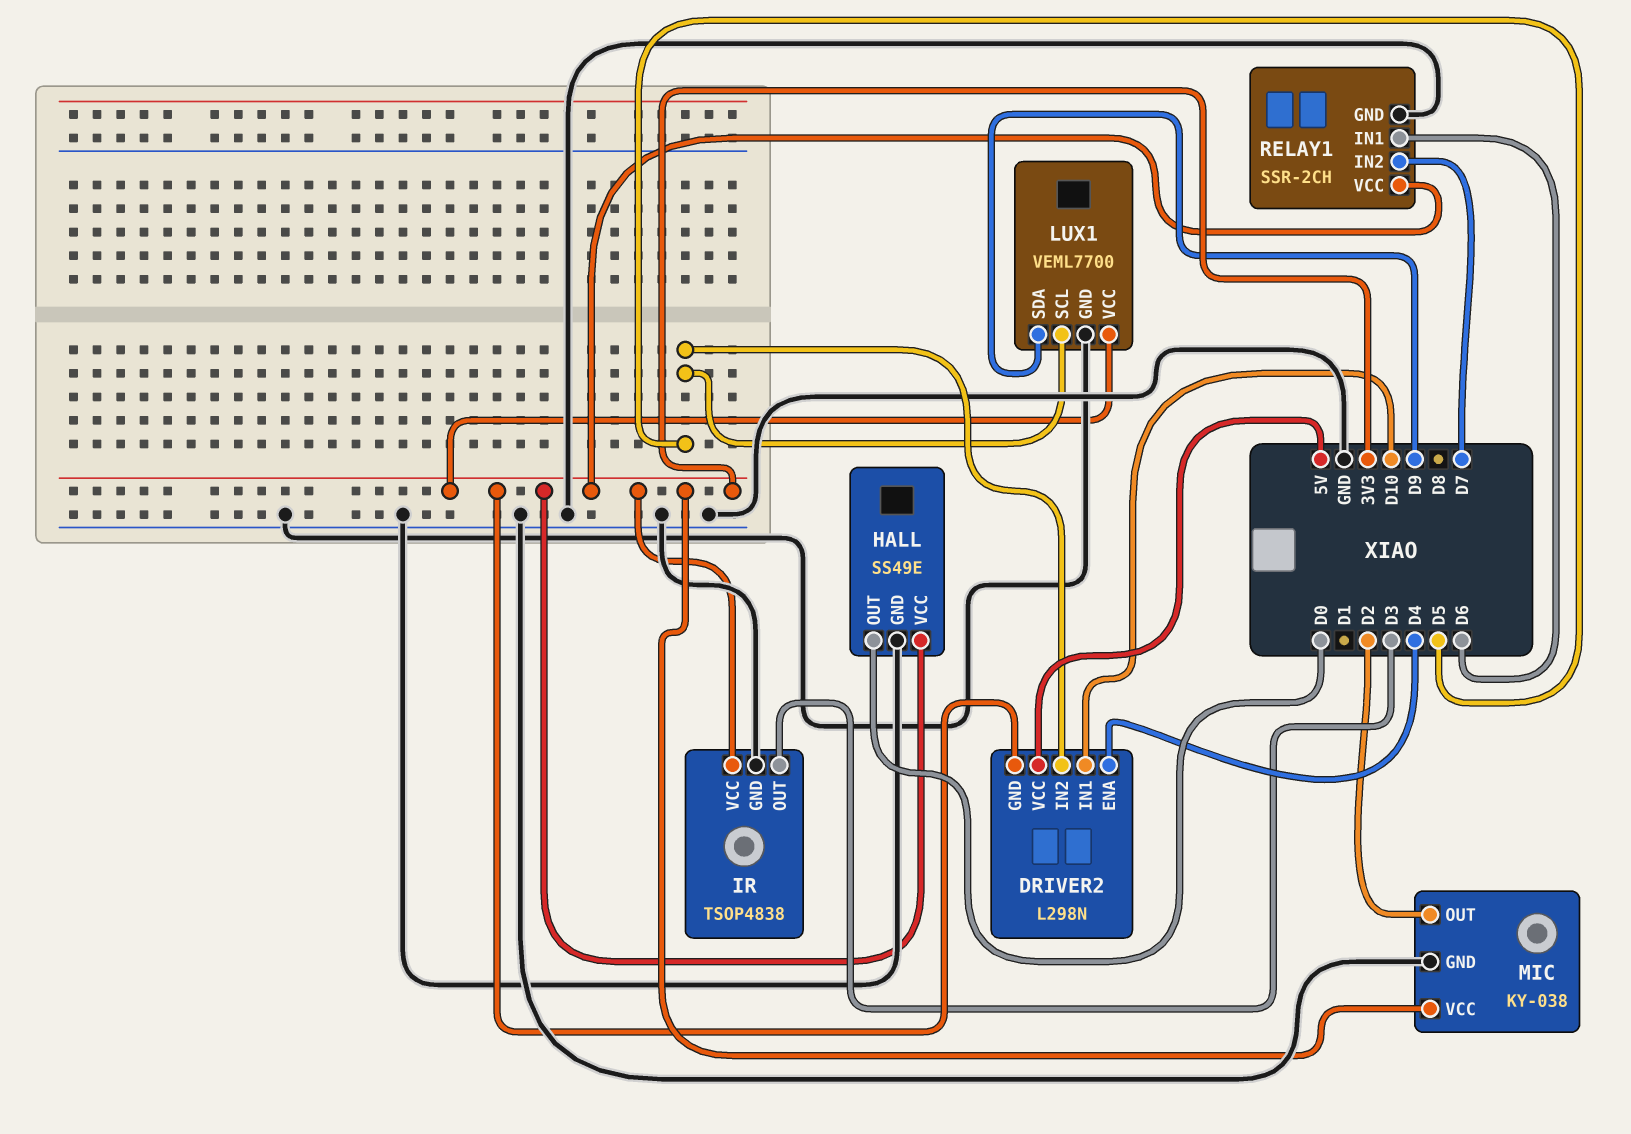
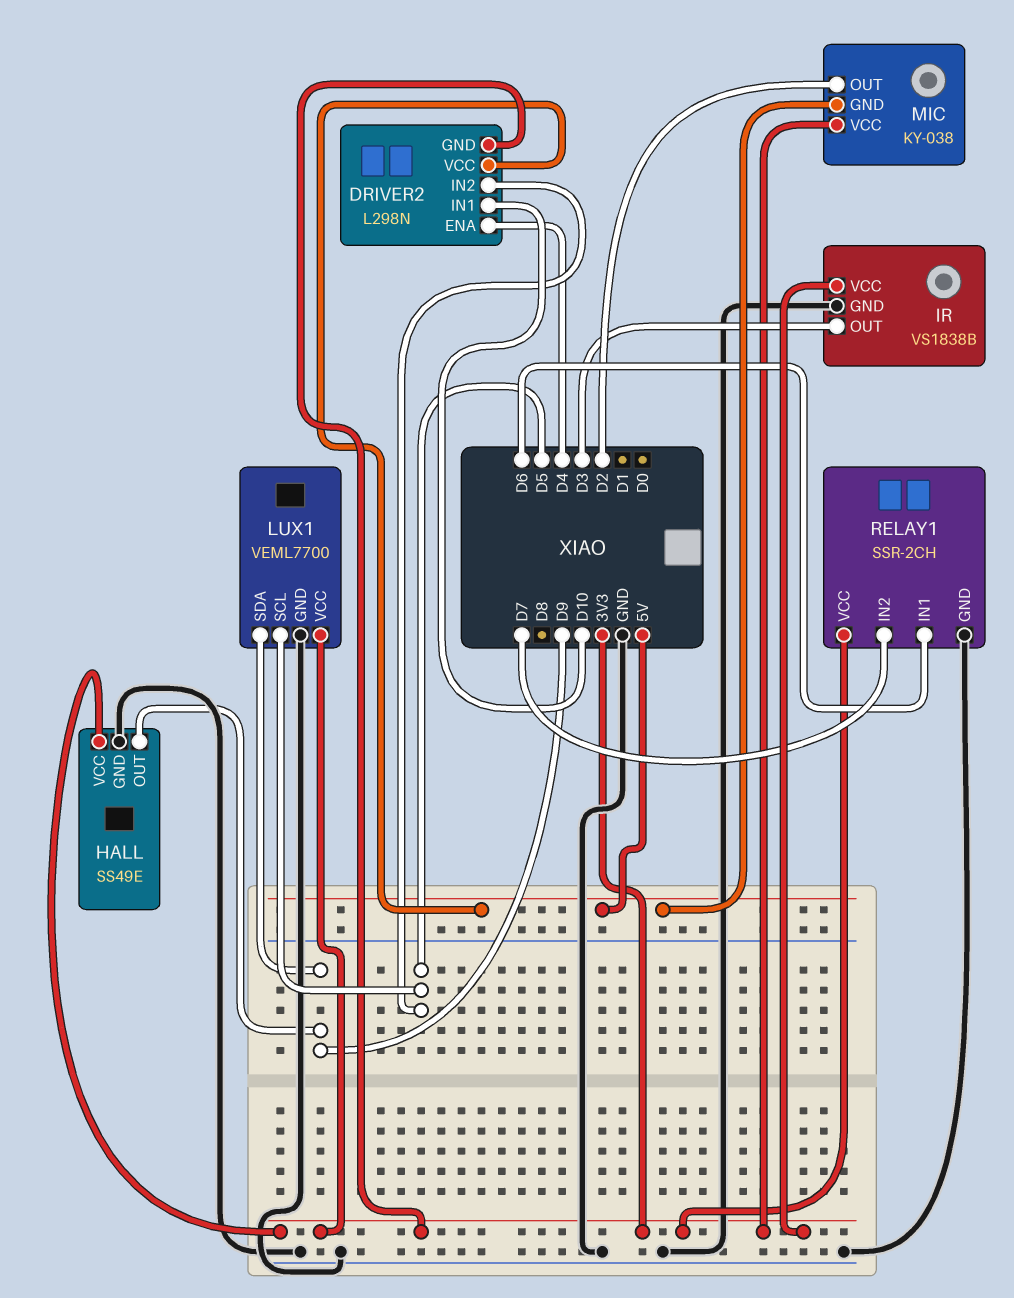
HALL pin OUT: D0 -> D9
IR: TSOP4838 -> VS1838B
MIC pin GND: GND -> 5V

